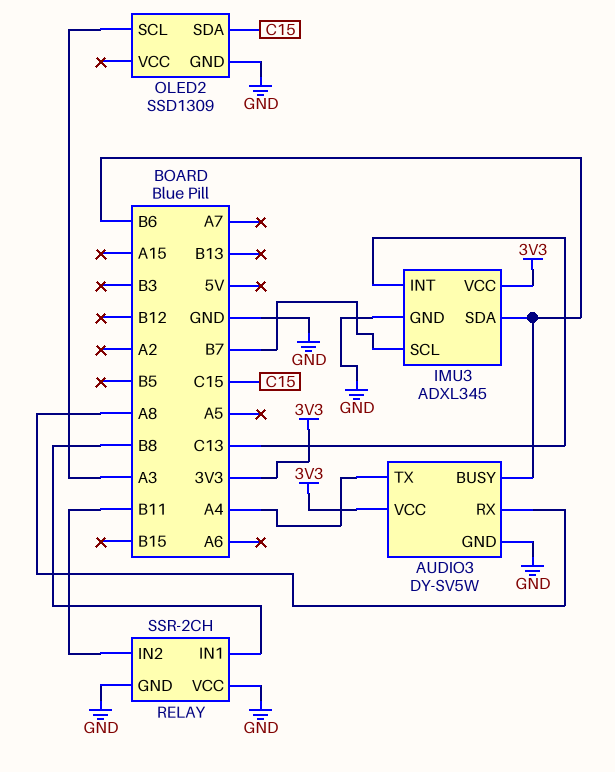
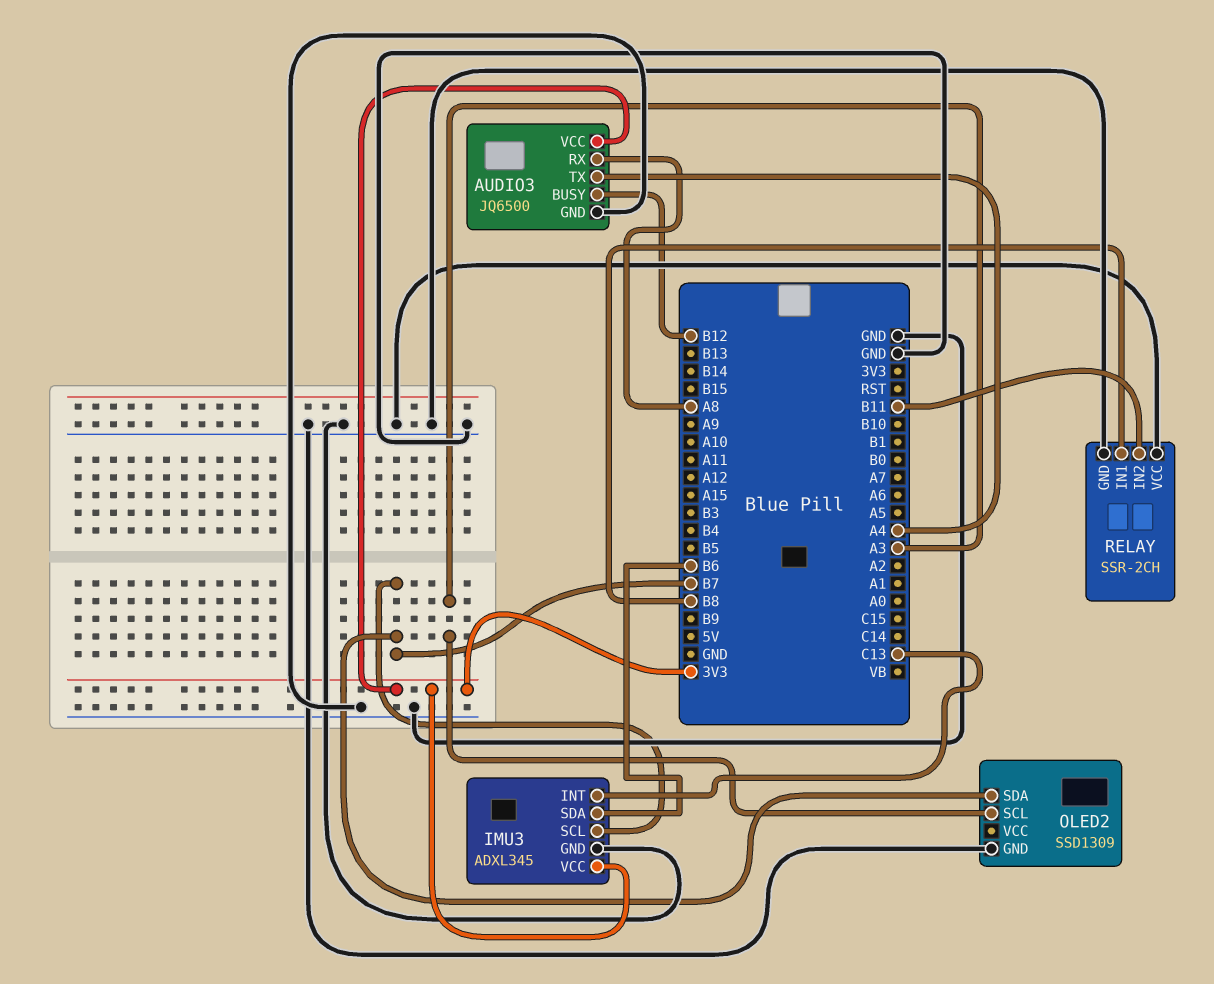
AUDIO3: DY-SV5W -> JQ6500
AUDIO3 pin BUSY: B6 -> B12
OLED2 pin SDA: C15 -> B7

